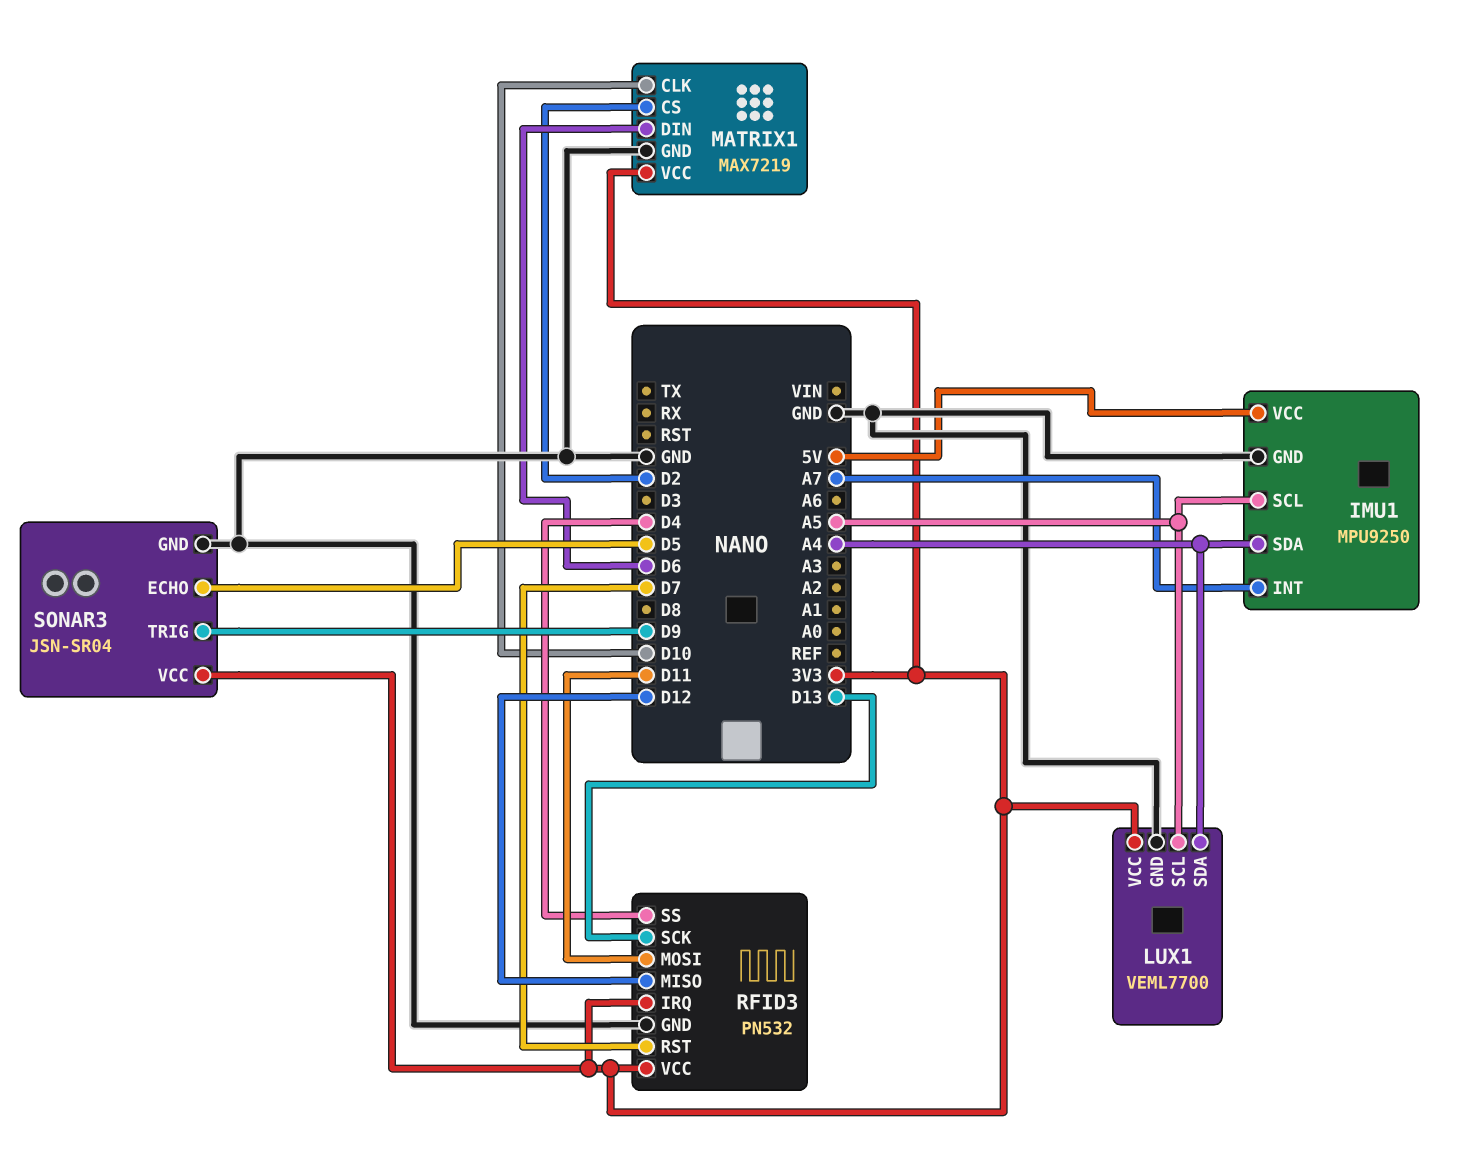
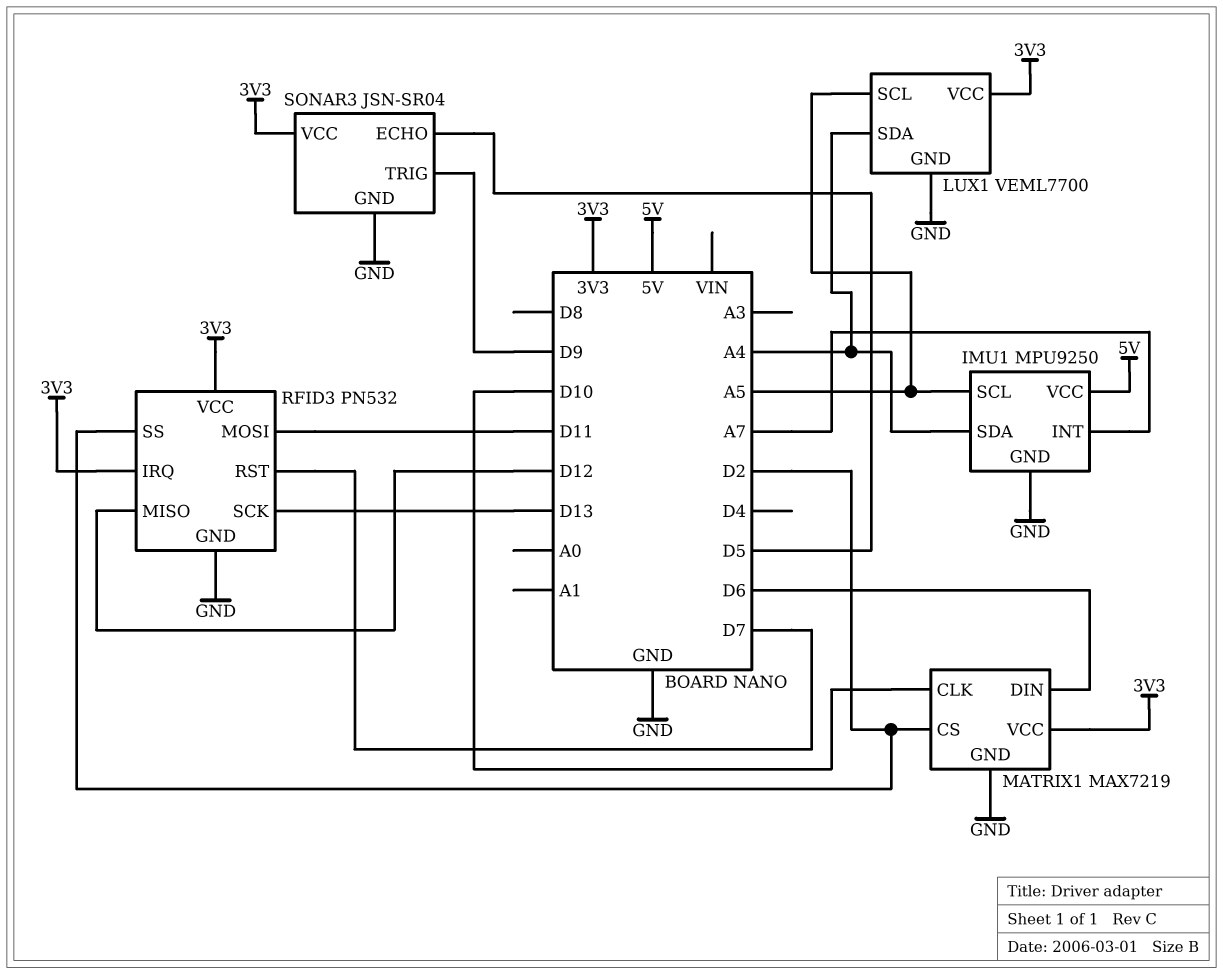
RFID3 pin SS: D4 -> D2

